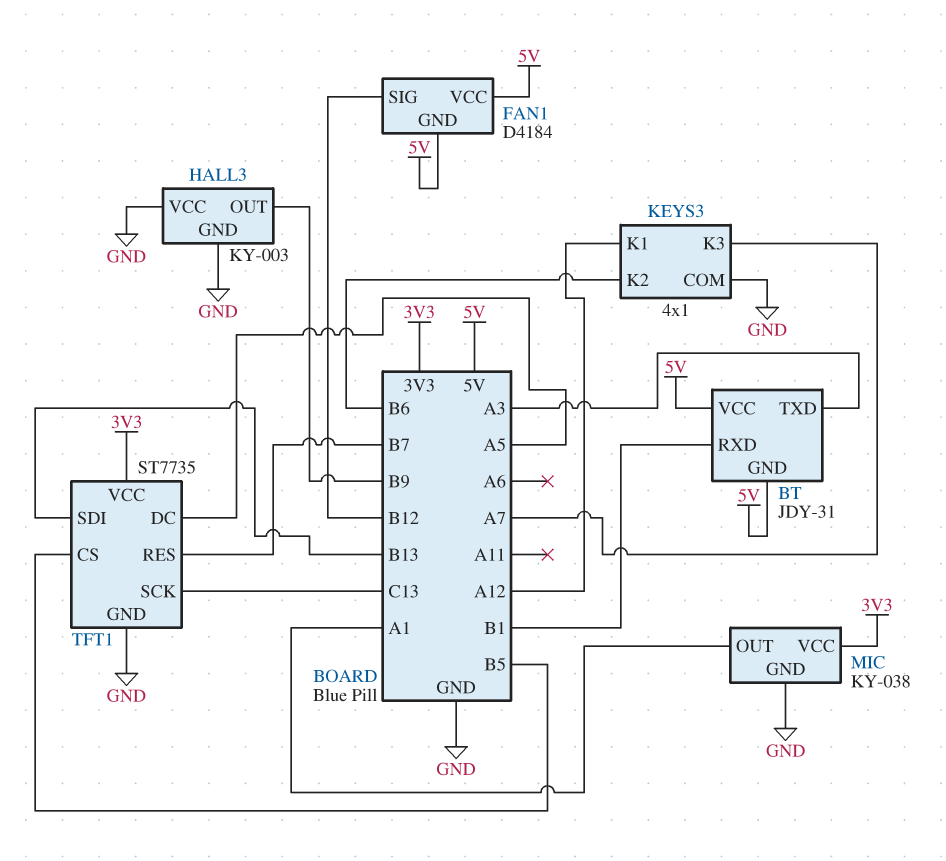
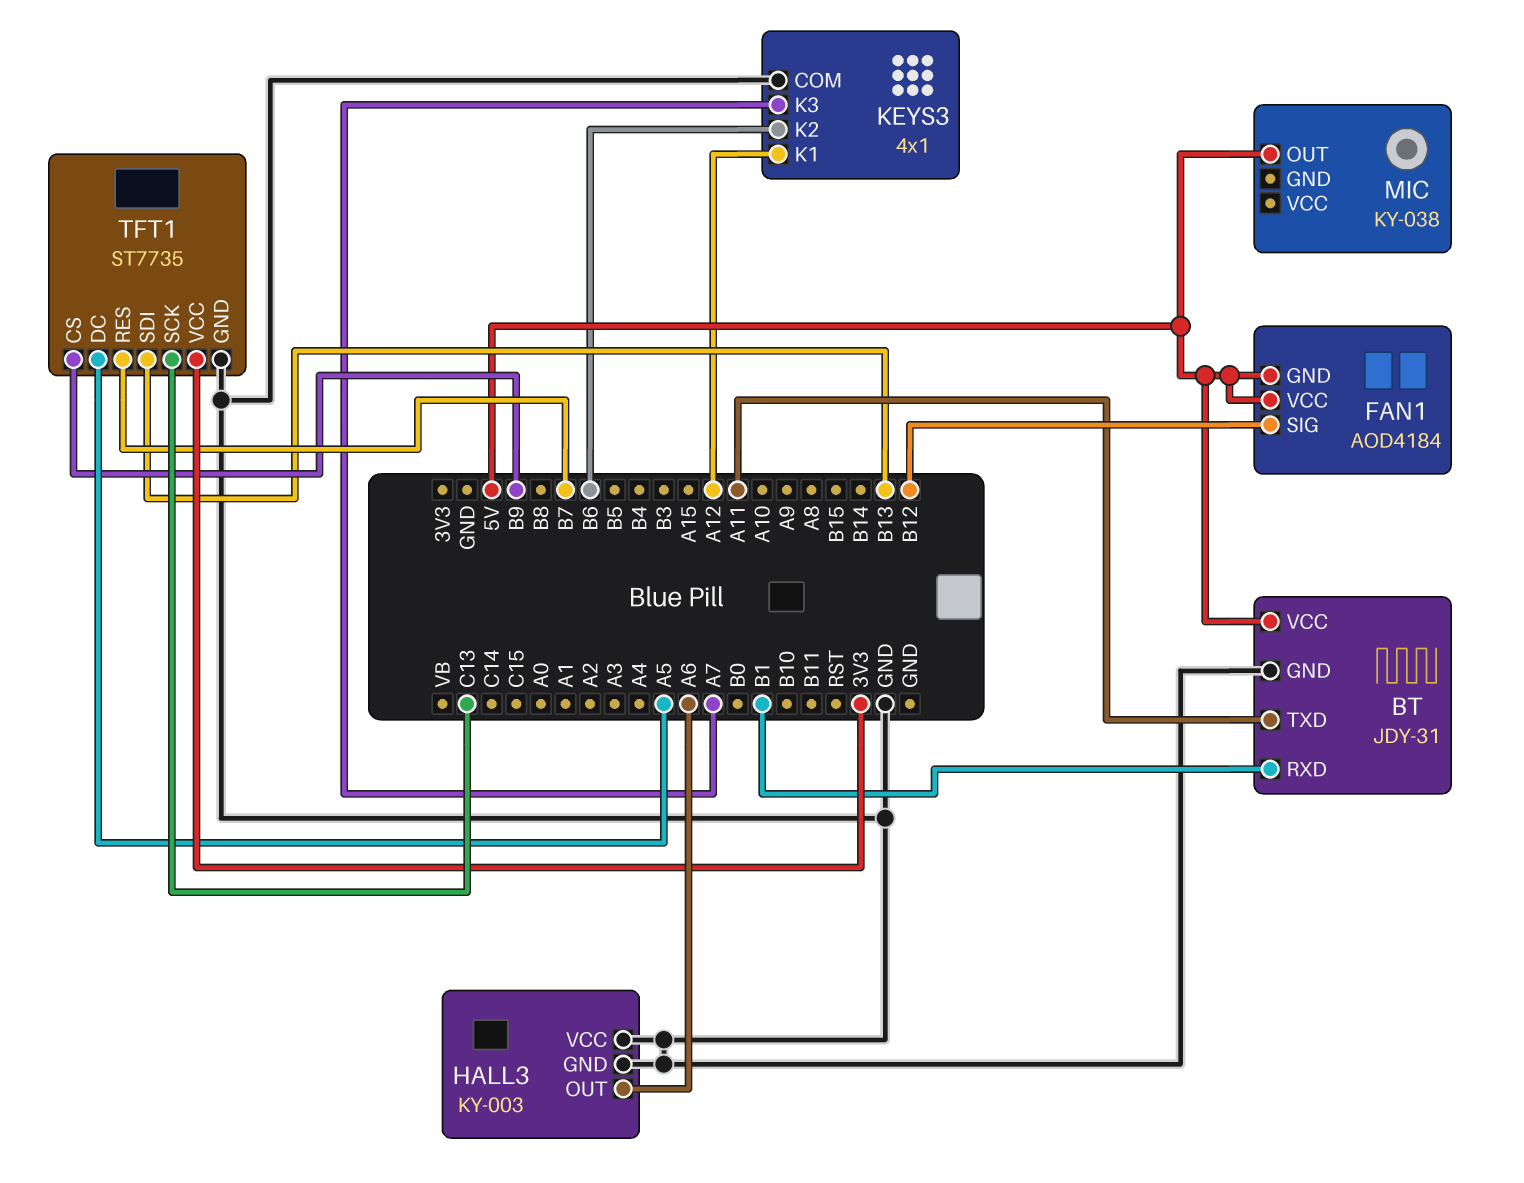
BT pin GND: 5V -> GND
BT pin TXD: A3 -> A11
FAN1: D4184 -> AOD4184
HALL3 pin OUT: B9 -> A6
MIC pin GND: GND -> none
MIC pin OUT: A1 -> 5V
MIC pin VCC: 3V3 -> none
TFT1 pin CS: B5 -> B9

